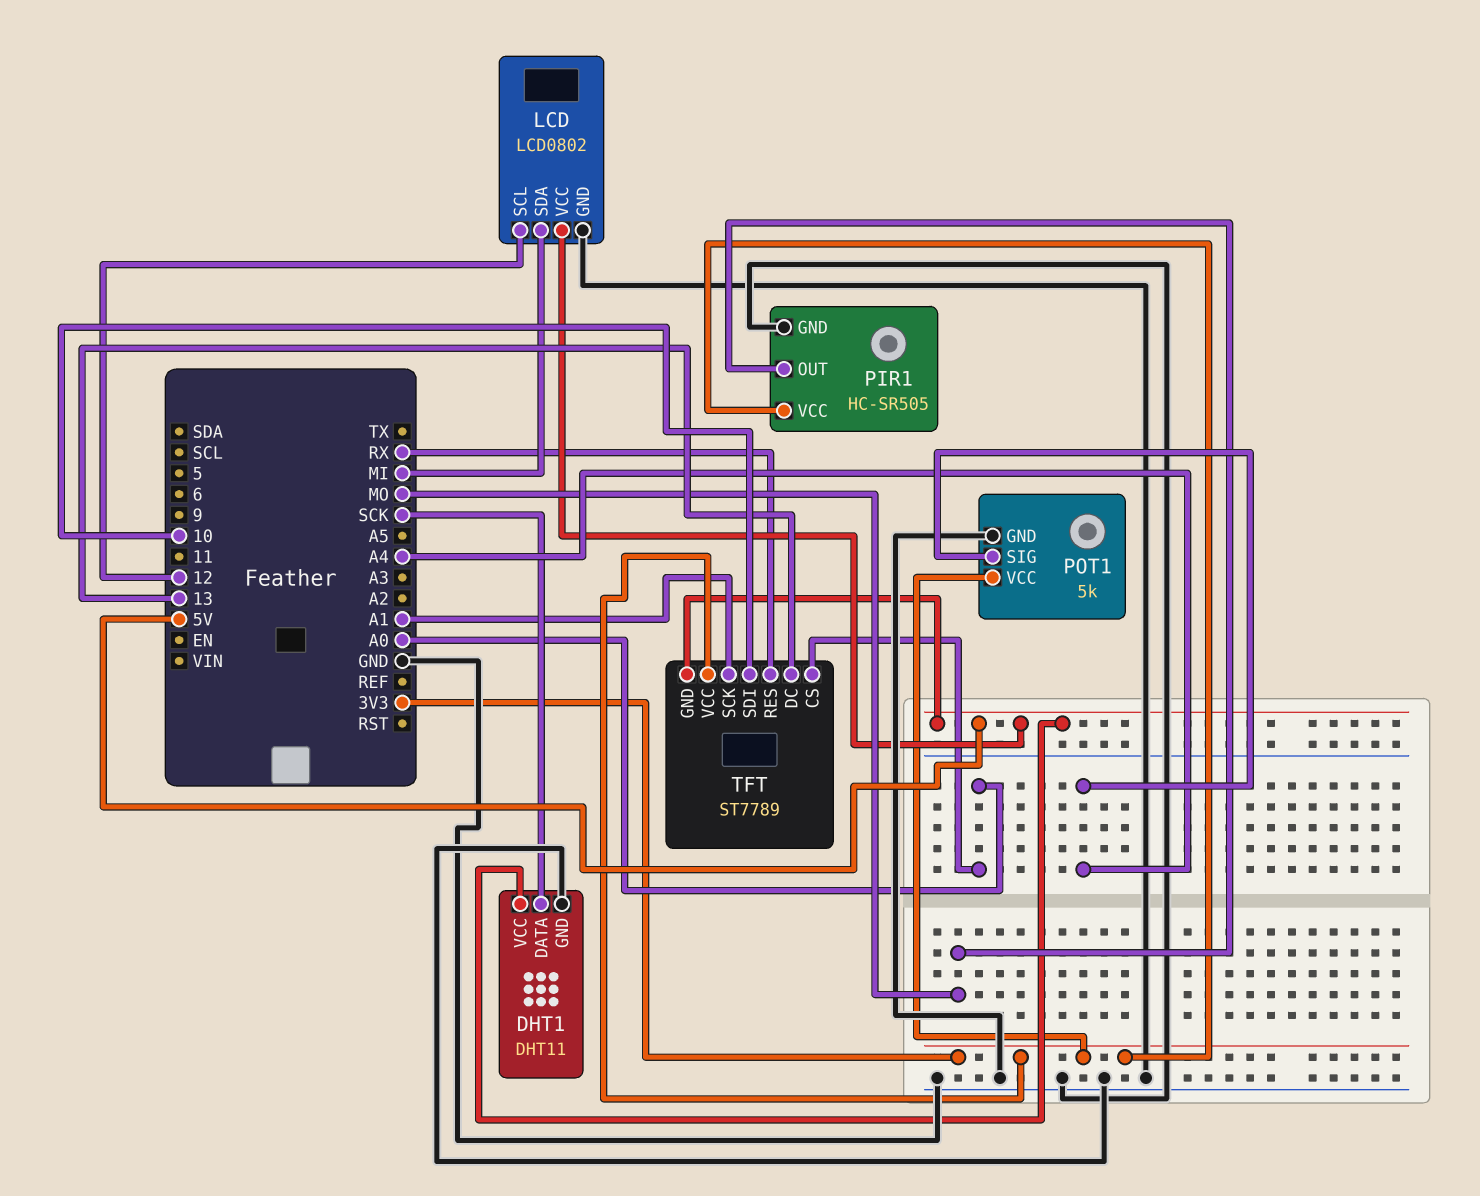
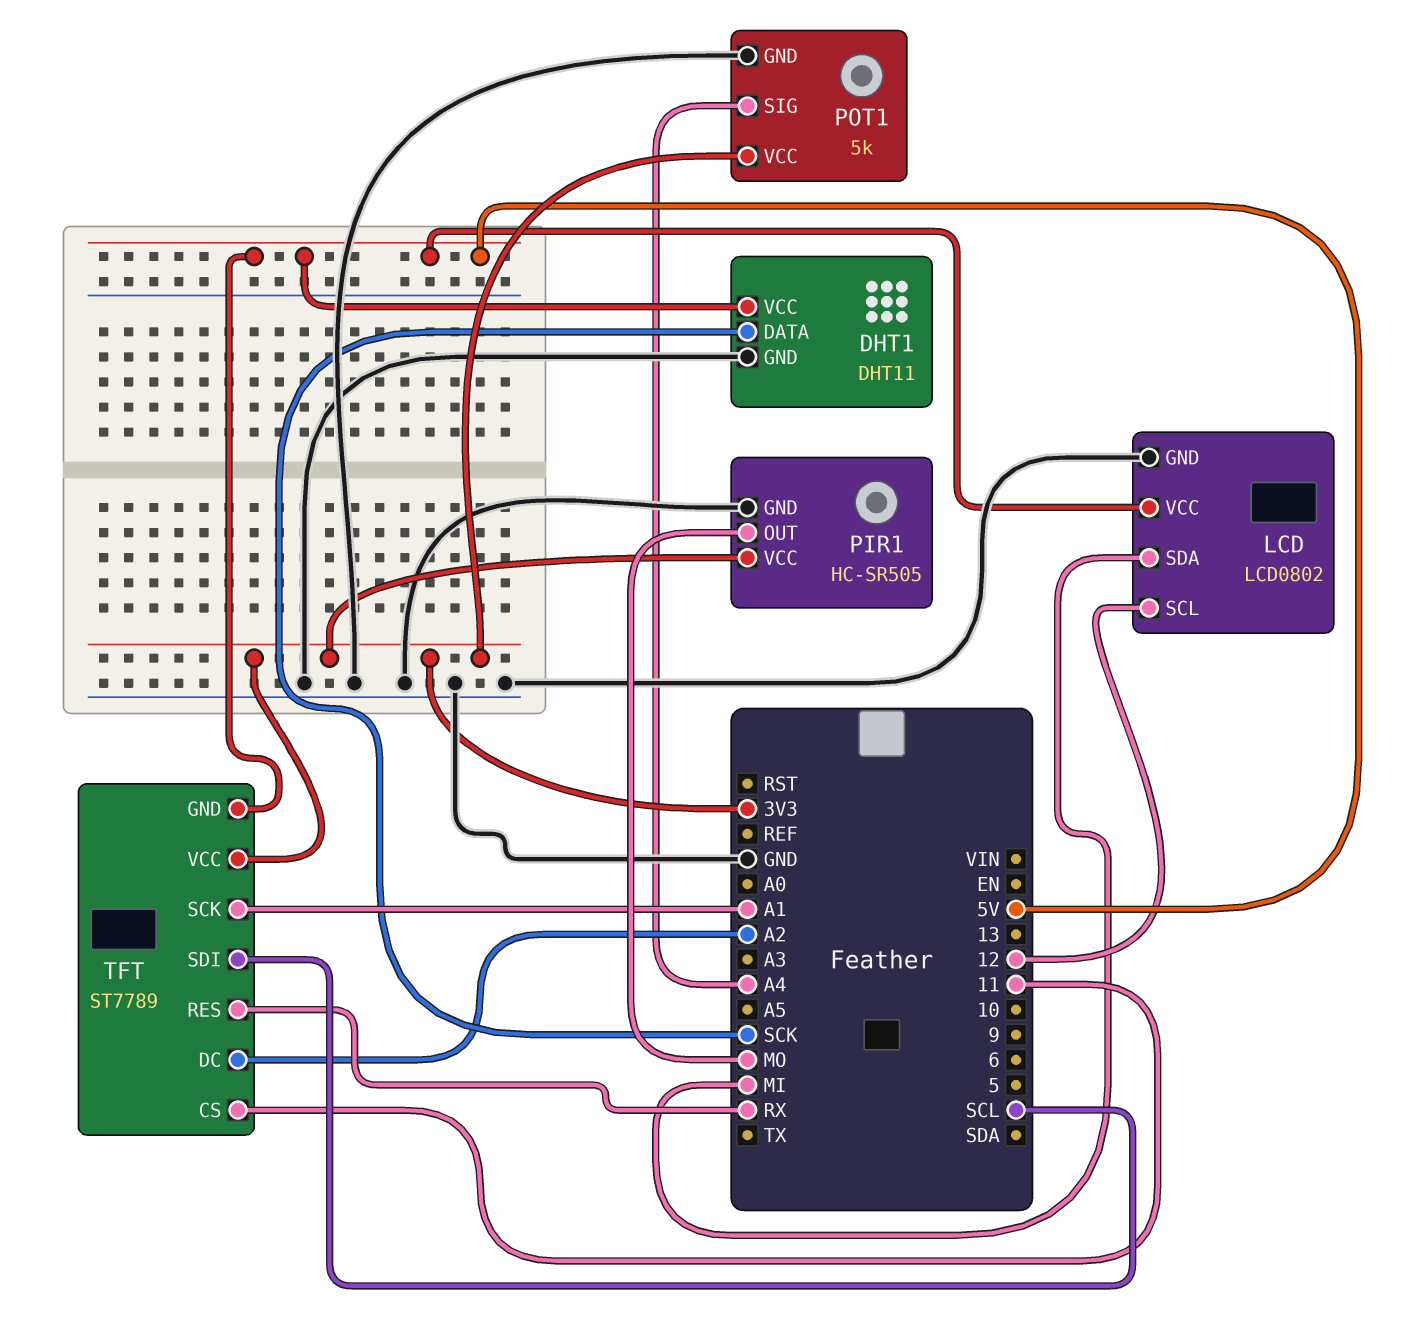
TFT pin CS: A0 -> 11
TFT pin DC: 13 -> A2
TFT pin SDI: 10 -> SCL

